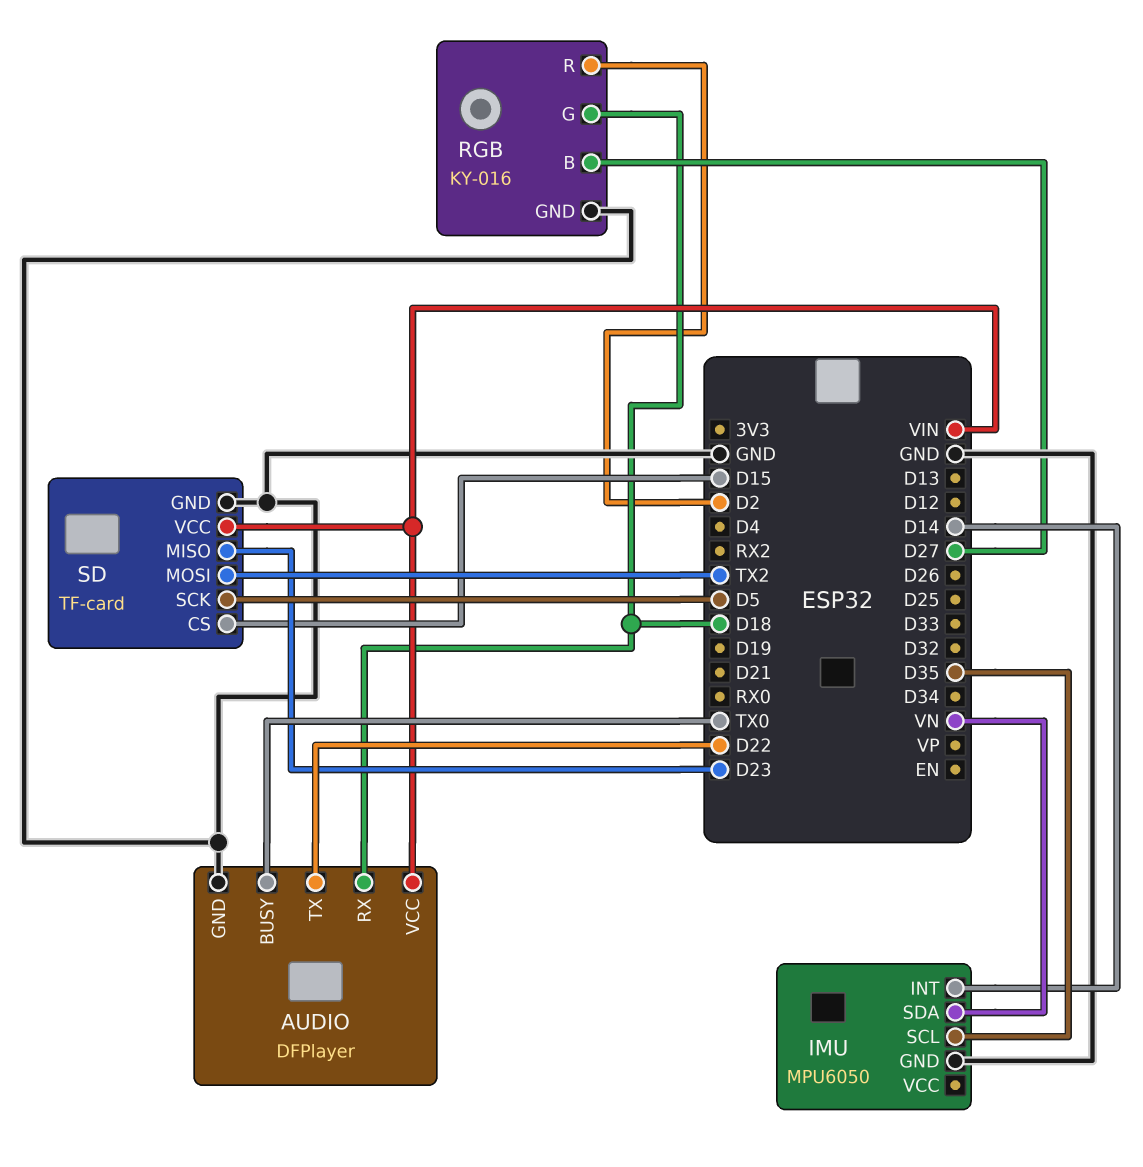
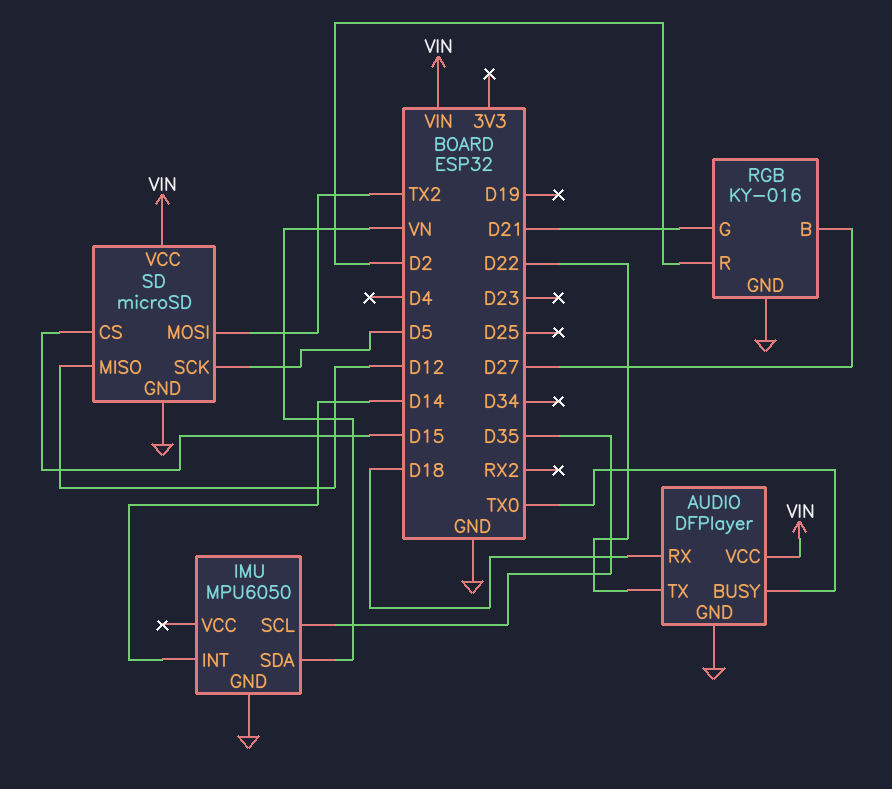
RGB pin G: D18 -> D21
SD: TF-card -> microSD
SD pin MISO: D23 -> D12

